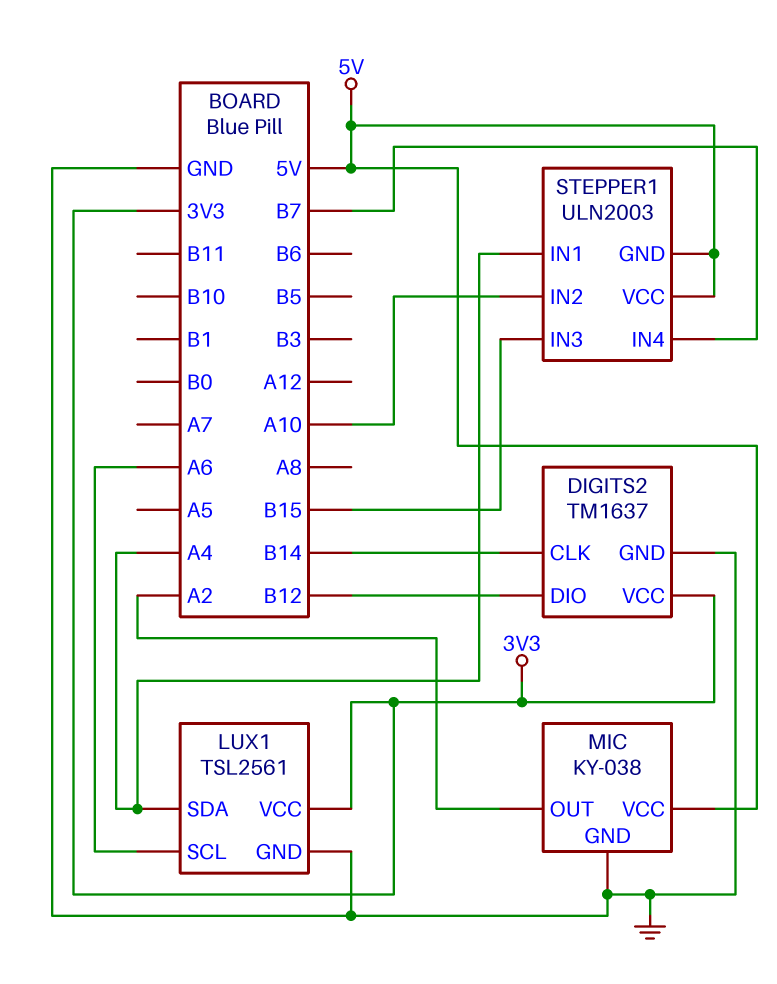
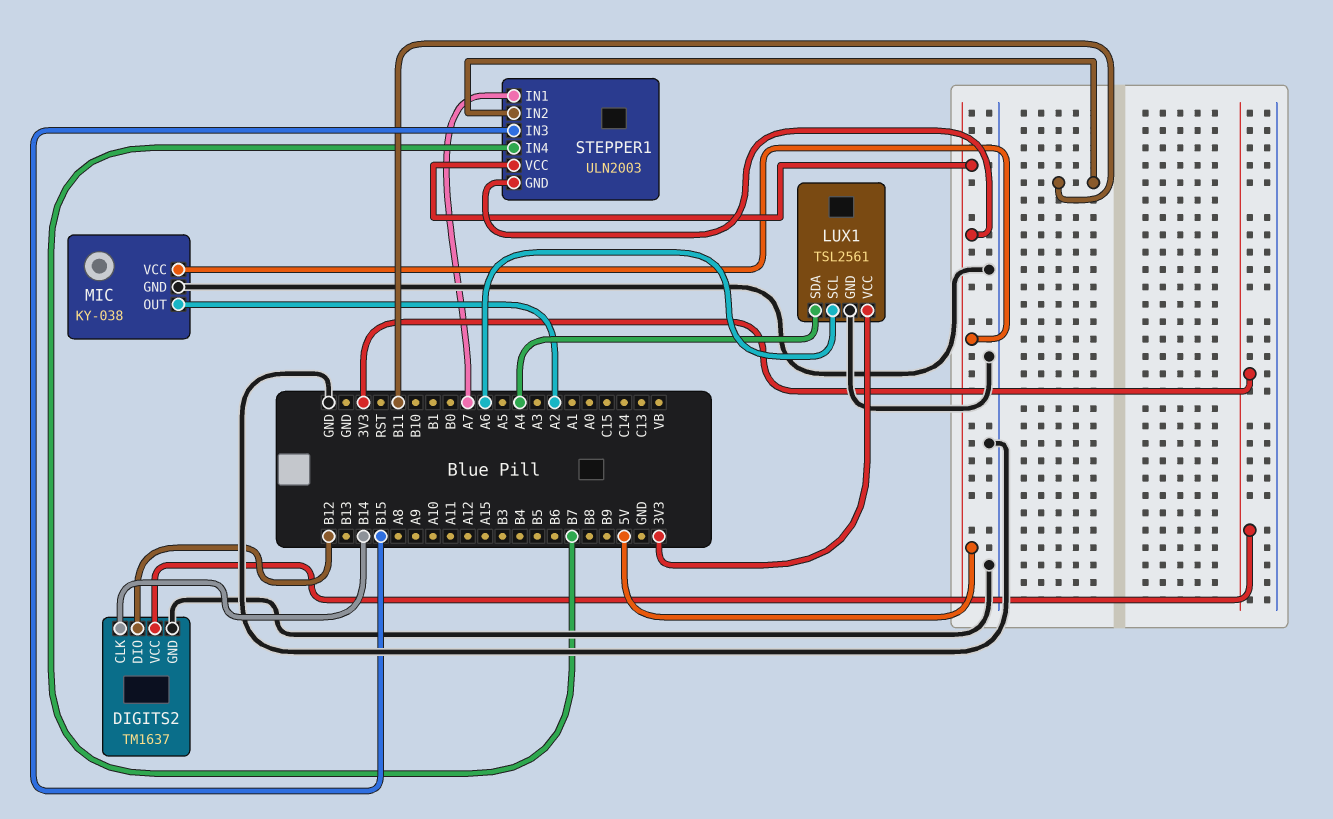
STEPPER1 pin IN1: A4 -> A7
STEPPER1 pin IN2: A10 -> B11

